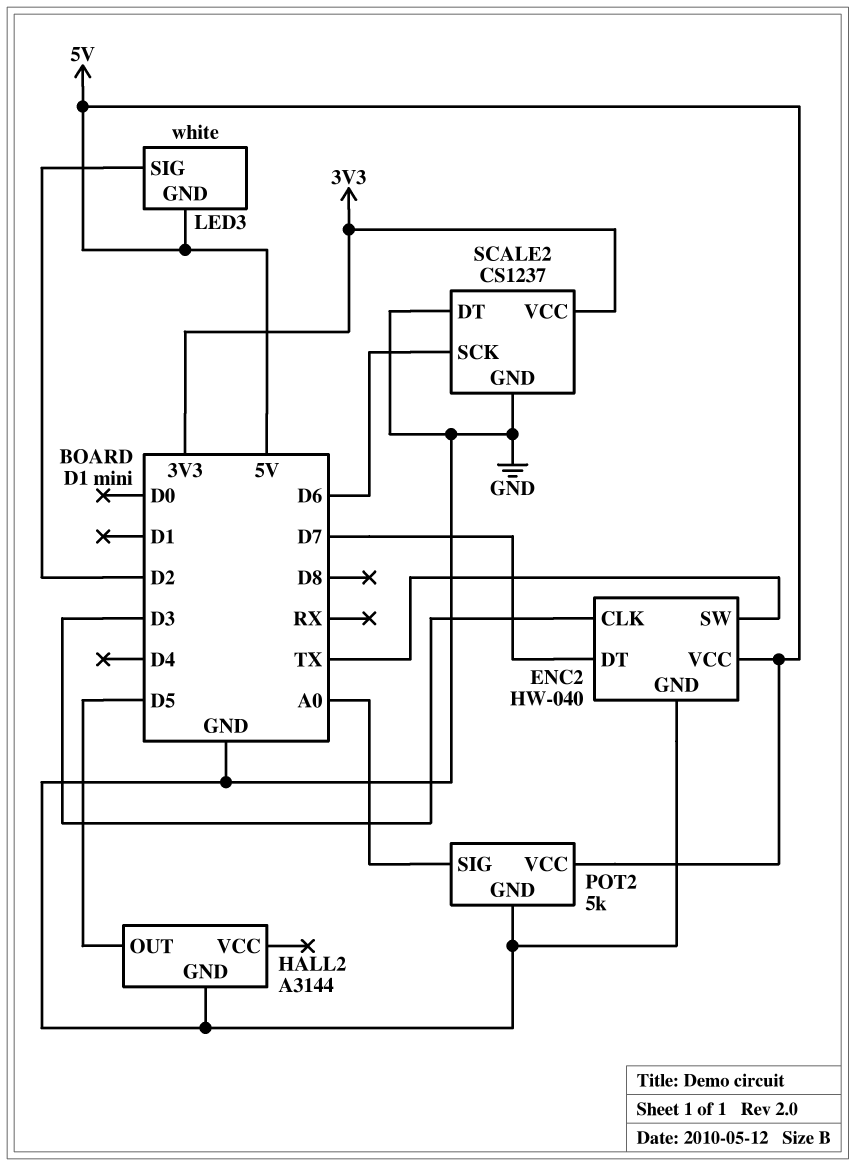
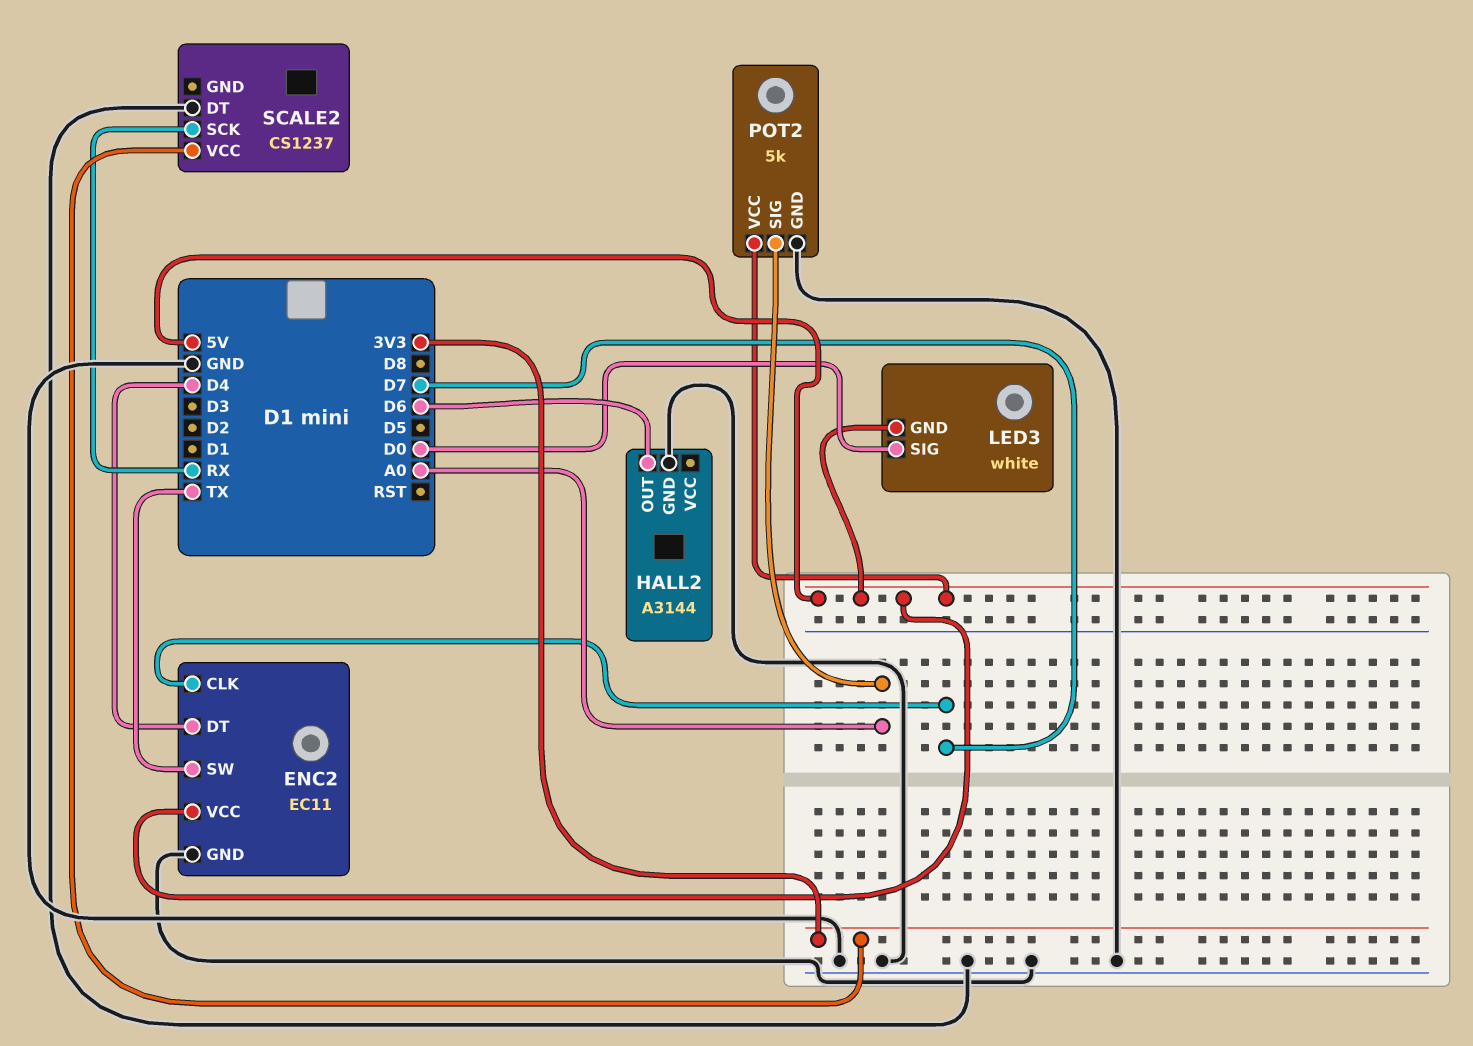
ENC2: HW-040 -> EC11
ENC2 pin CLK: D3 -> D7
ENC2 pin DT: D7 -> D4
HALL2 pin OUT: D5 -> D6
LED3 pin SIG: D2 -> D0
SCALE2 pin GND: GND -> none
SCALE2 pin SCK: D6 -> RX

